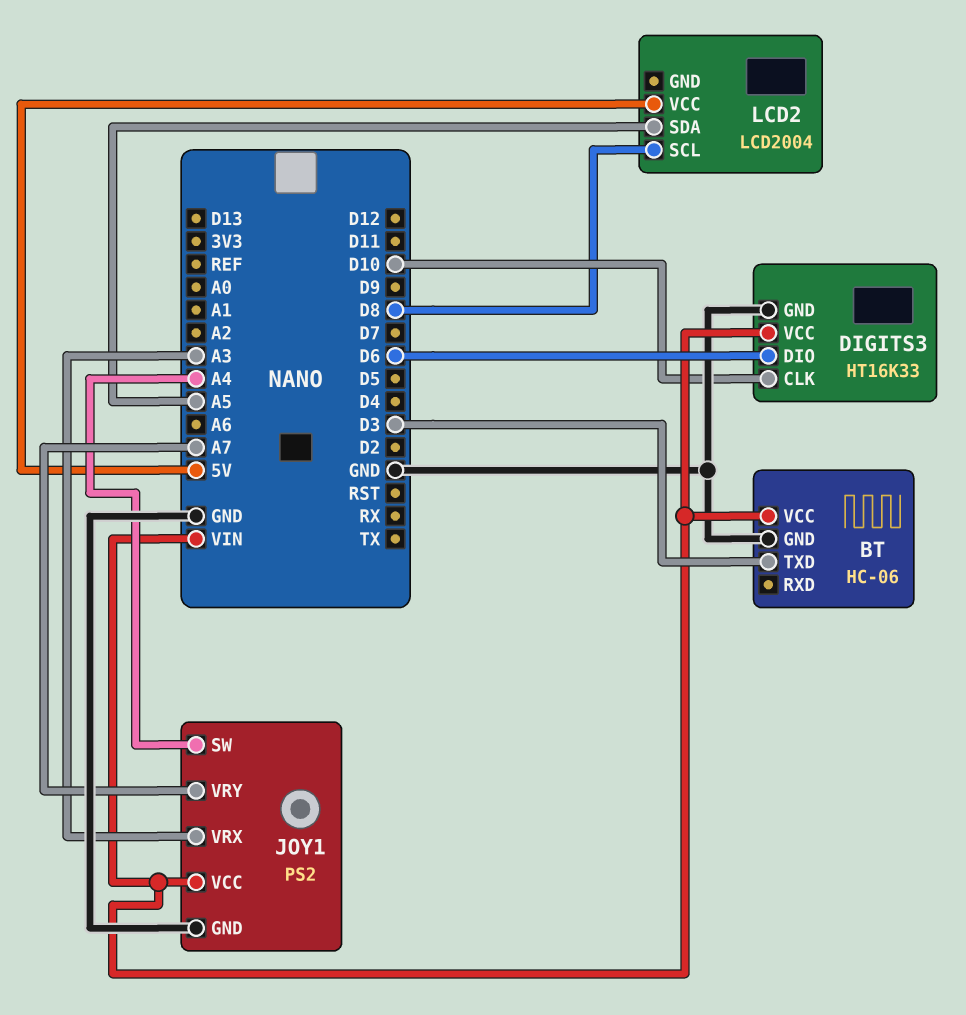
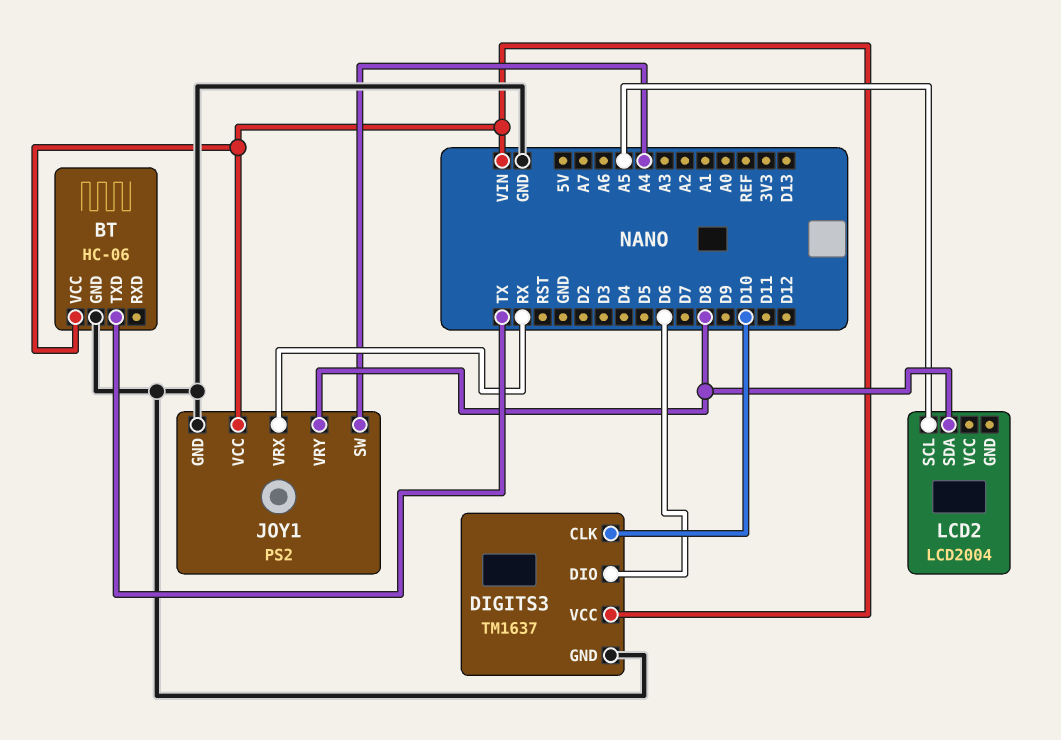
BT pin TXD: D3 -> TX
DIGITS3: HT16K33 -> TM1637
JOY1 pin VRX: A3 -> RX
JOY1 pin VRY: A7 -> D8
LCD2 pin SCL: D8 -> A5
LCD2 pin SDA: A5 -> D8
LCD2 pin VCC: 5V -> none

